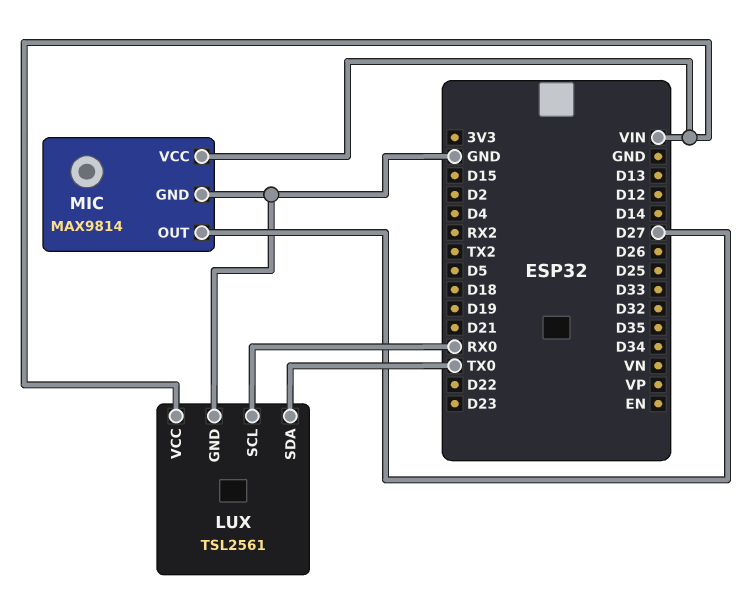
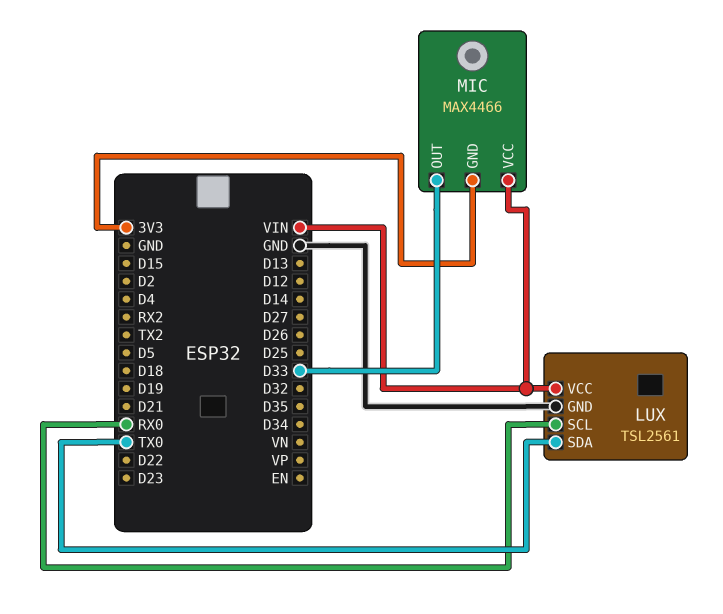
MIC: MAX9814 -> MAX4466
MIC pin GND: GND -> 3V3
MIC pin OUT: D27 -> D33

